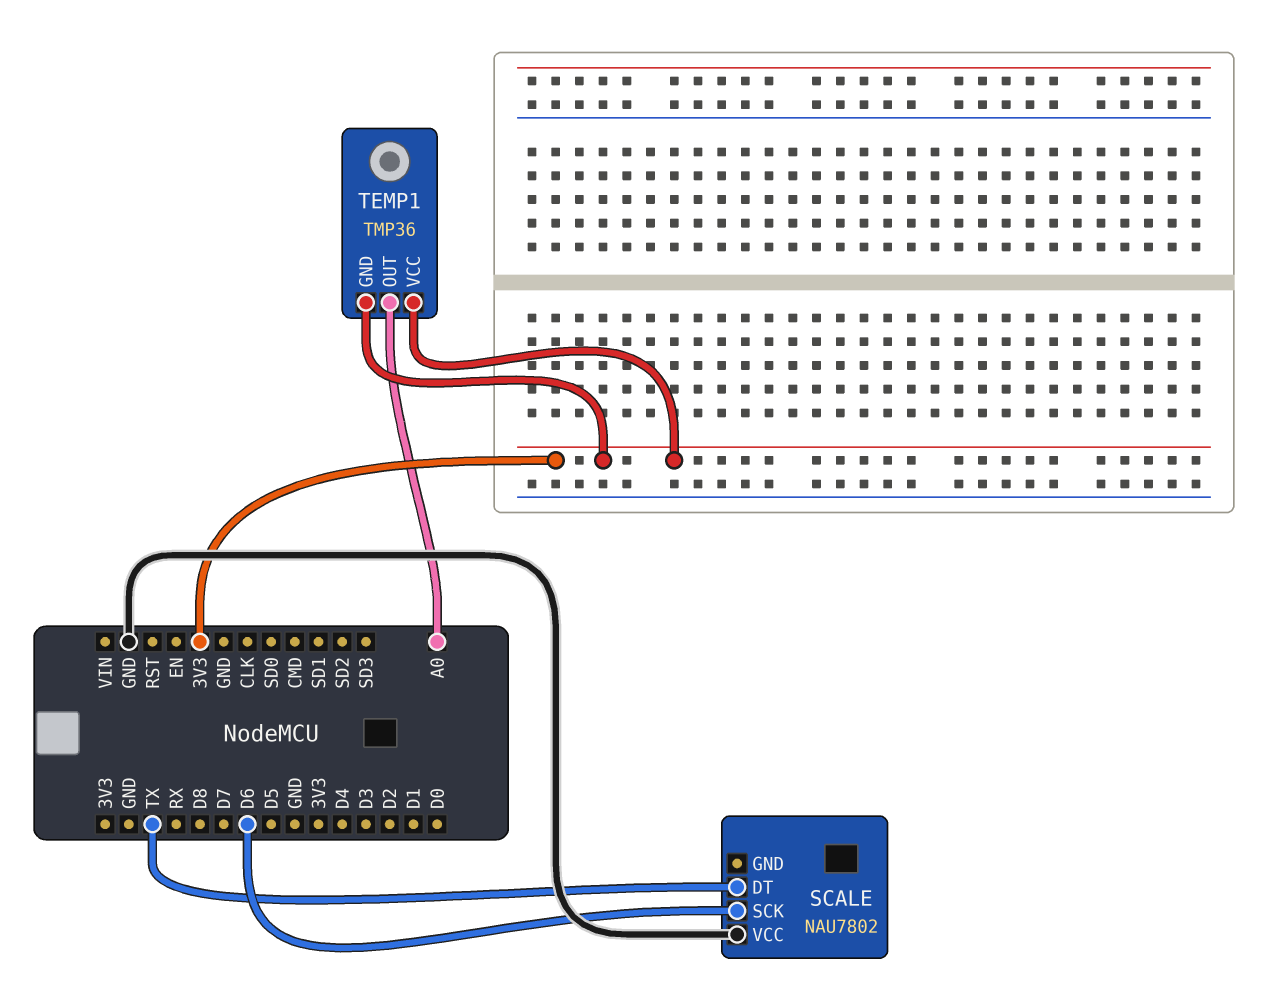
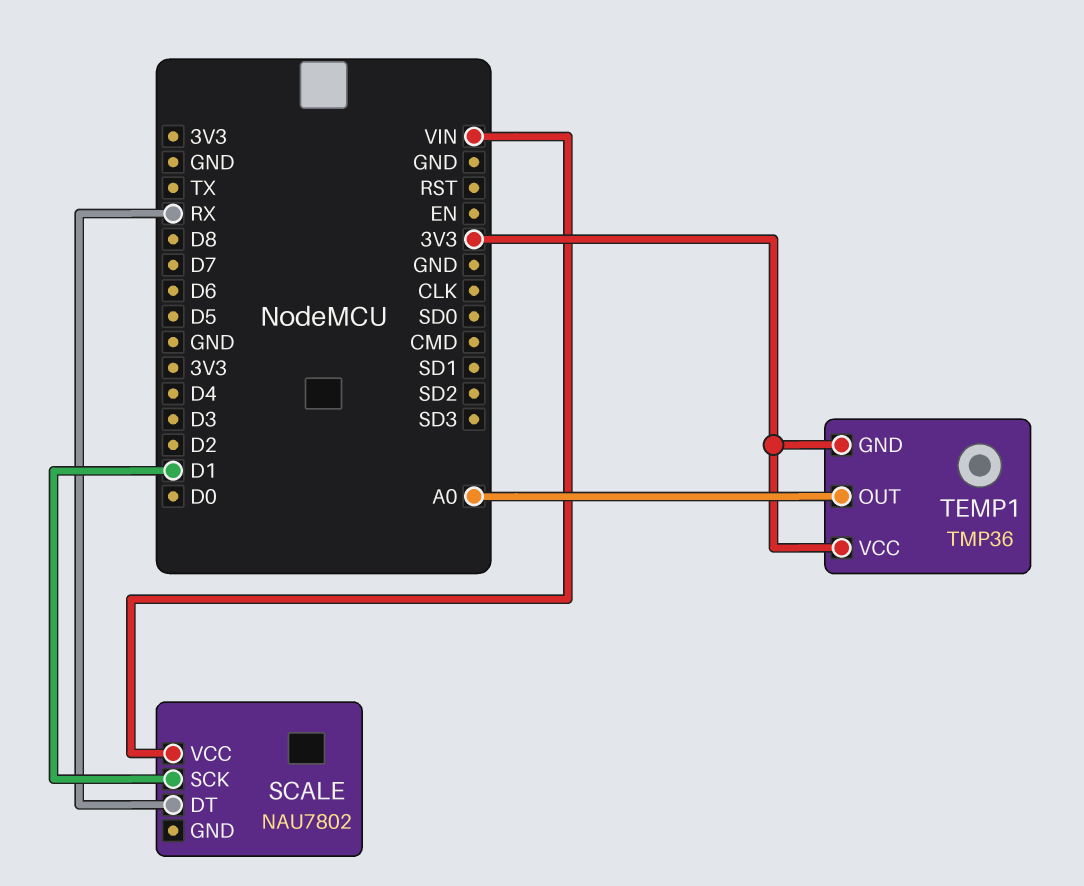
SCALE pin DT: TX -> RX
SCALE pin SCK: D6 -> D1
SCALE pin VCC: GND -> VIN

